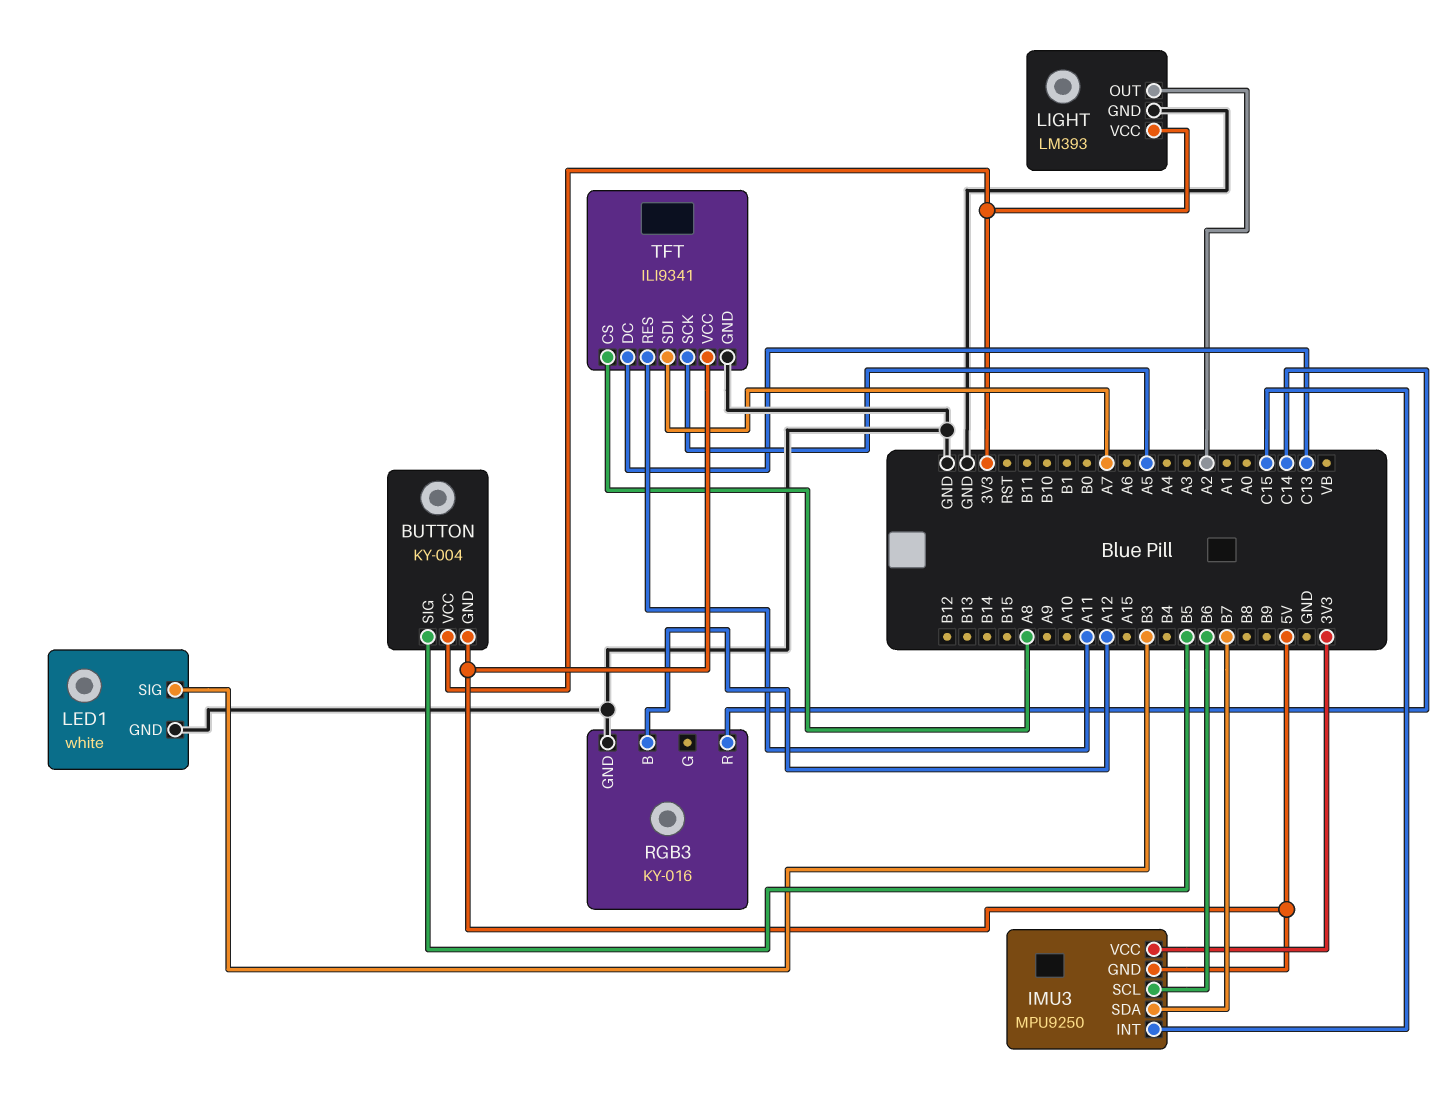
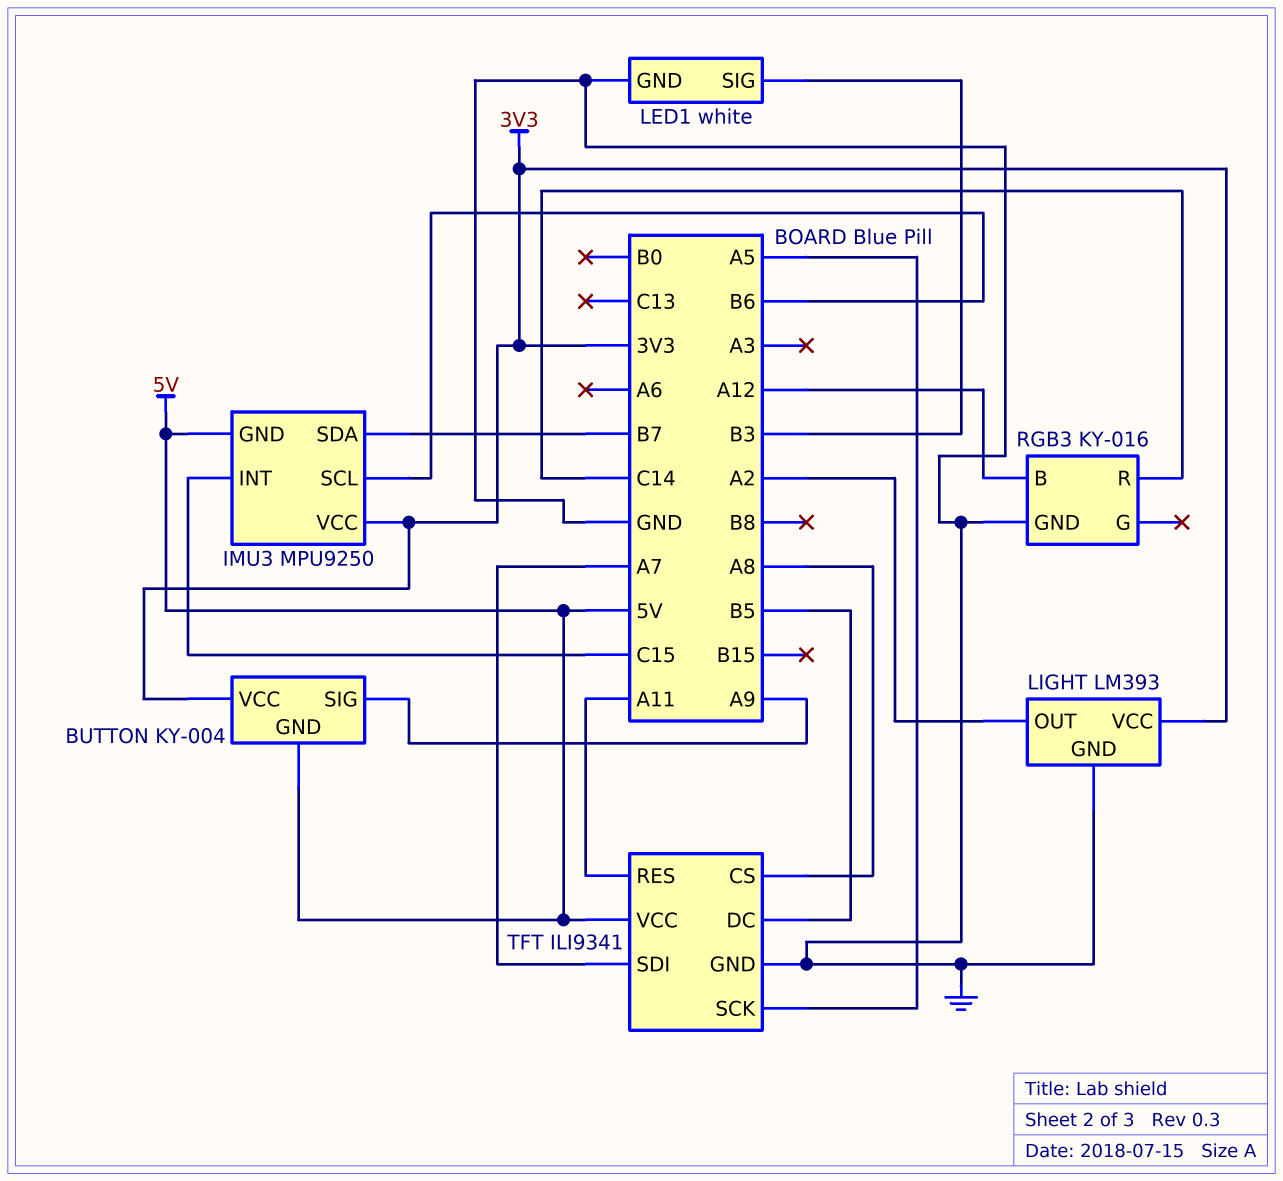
BUTTON pin SIG: B5 -> A9
TFT pin DC: C13 -> B5

